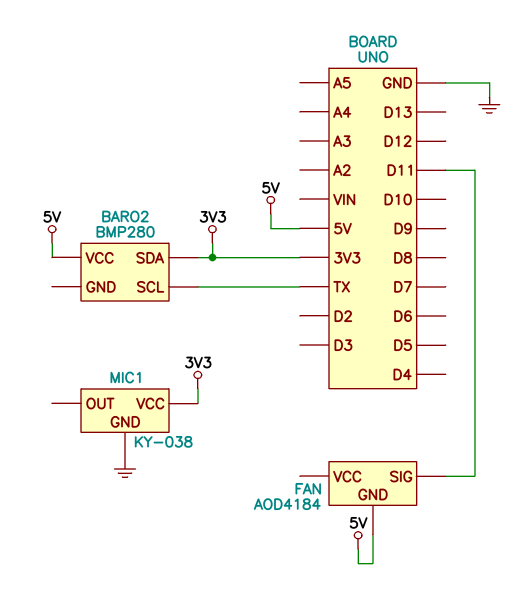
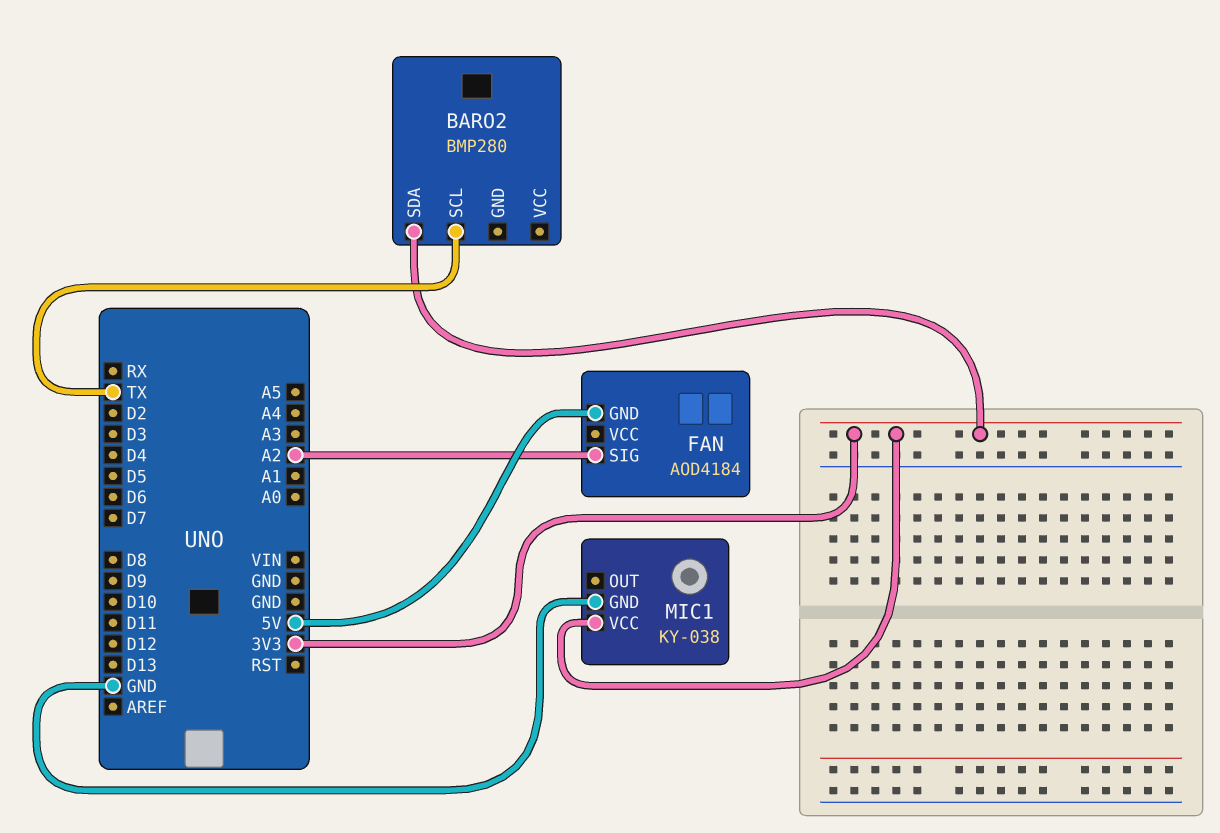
BARO2 pin VCC: 5V -> none
FAN pin SIG: D11 -> A2

